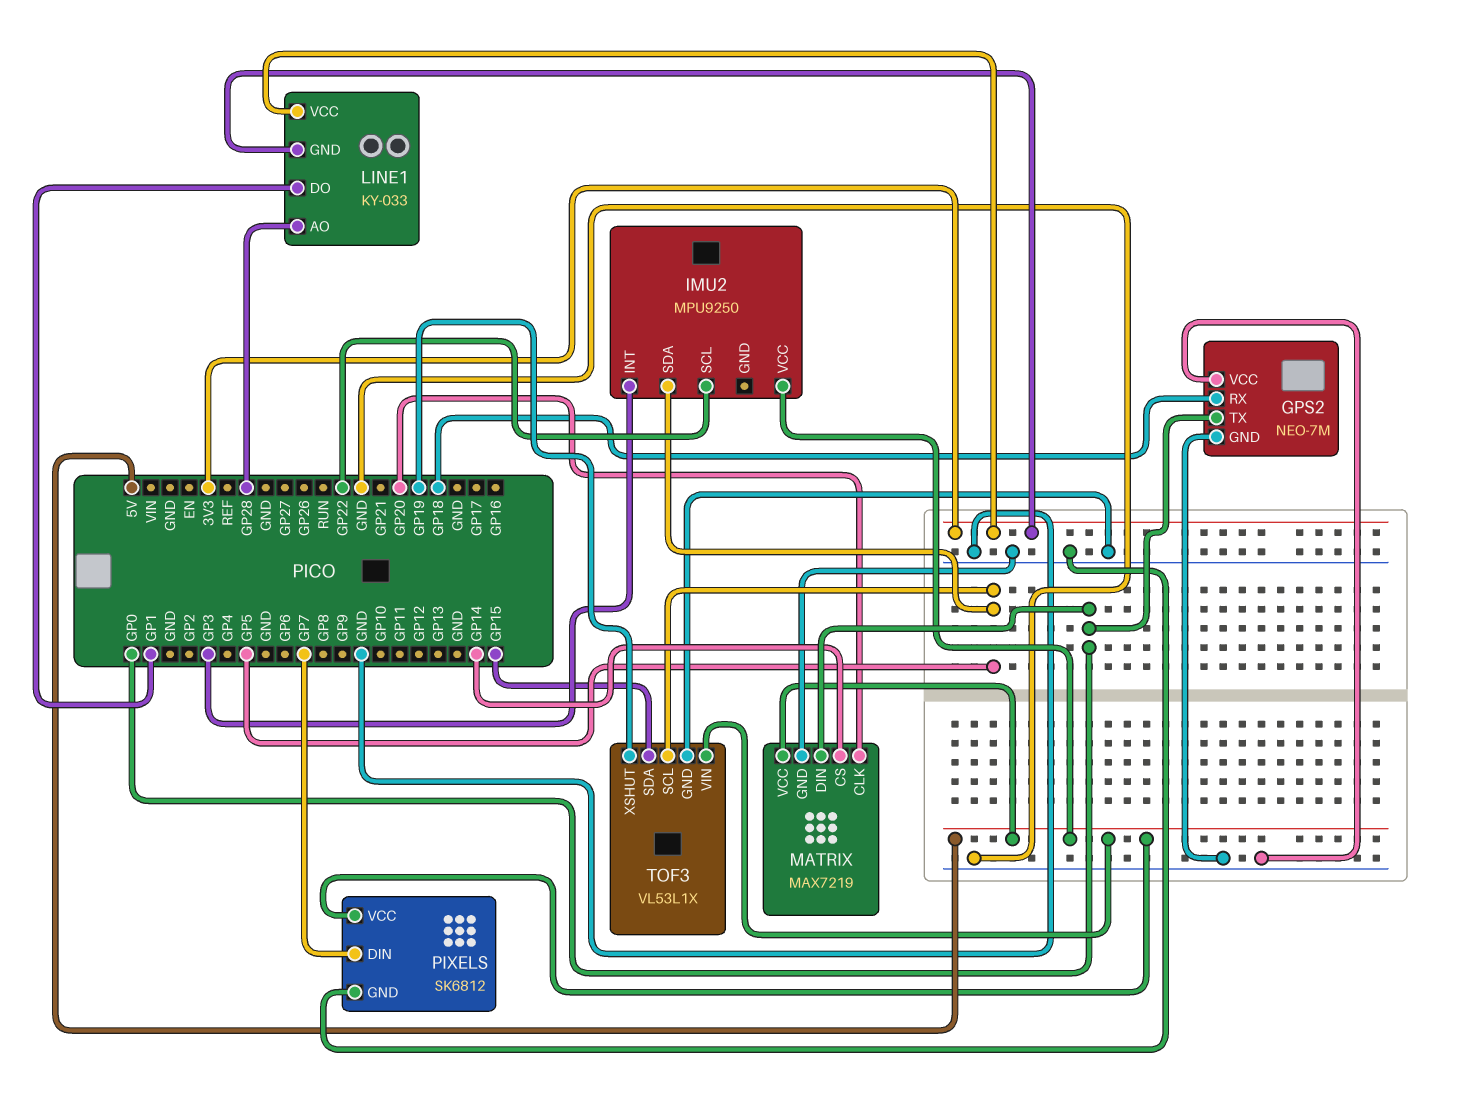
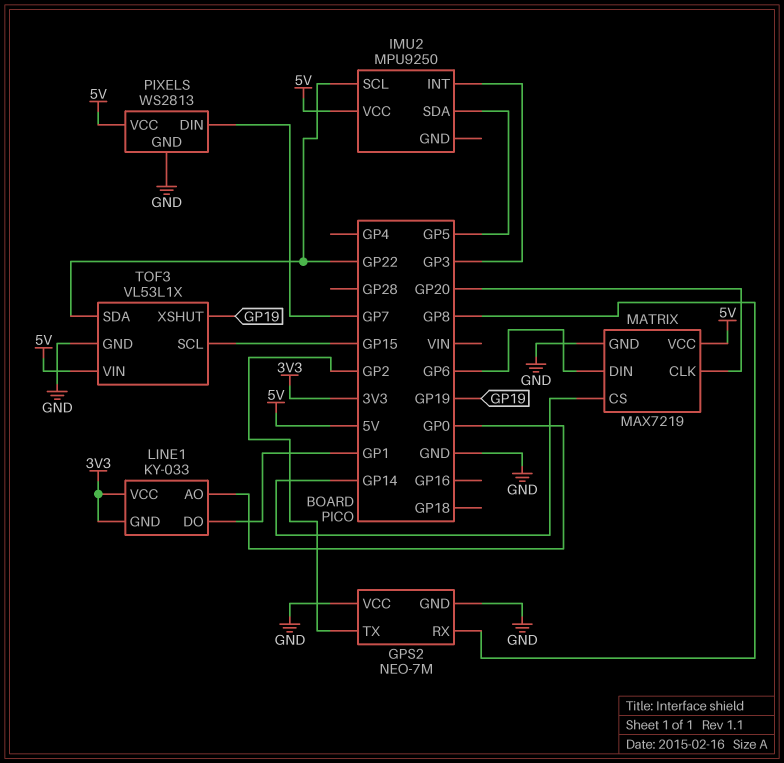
GPS2 pin RX: GP18 -> GP8
GPS2 pin TX: GP0 -> GP2
LINE1 pin AO: GP28 -> GP0
MATRIX pin DIN: GP0 -> GP6
PIXELS: SK6812 -> WS2813
TOF3 pin SCL: GP5 -> GP15
TOF3 pin SDA: GP15 -> GP22

